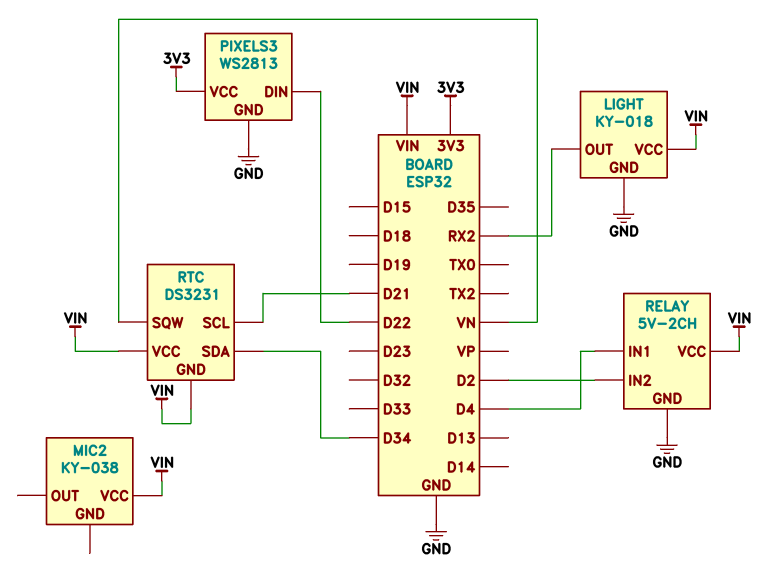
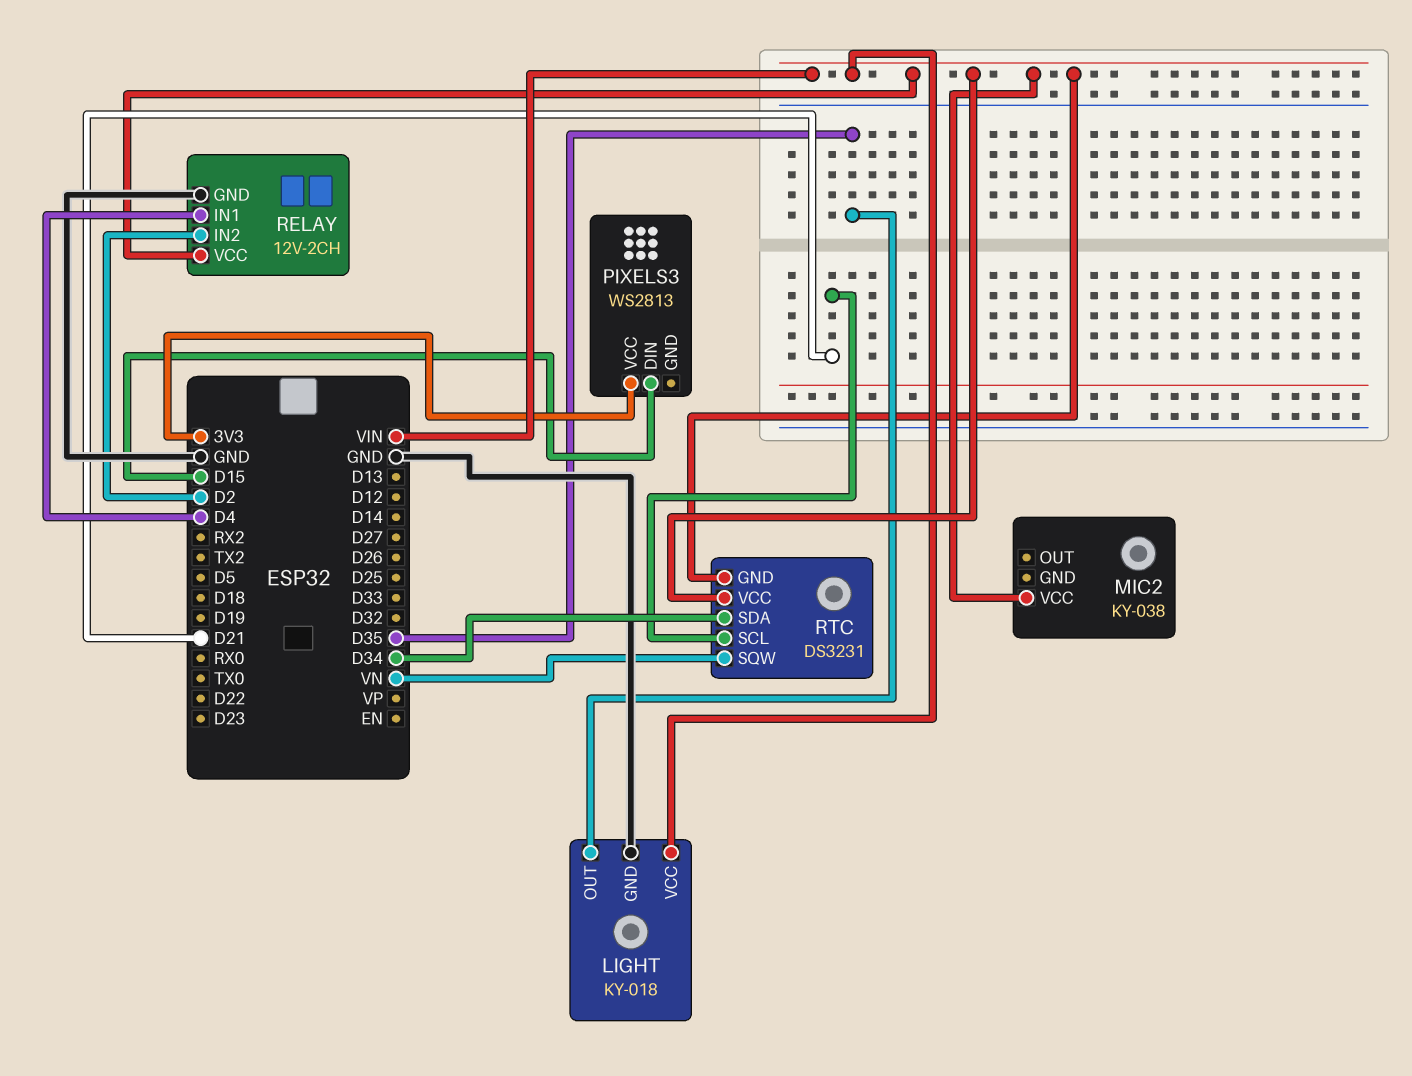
LIGHT pin OUT: RX2 -> D35
PIXELS3 pin DIN: D22 -> D15
PIXELS3 pin GND: GND -> none
RELAY: 5V-2CH -> 12V-2CH

